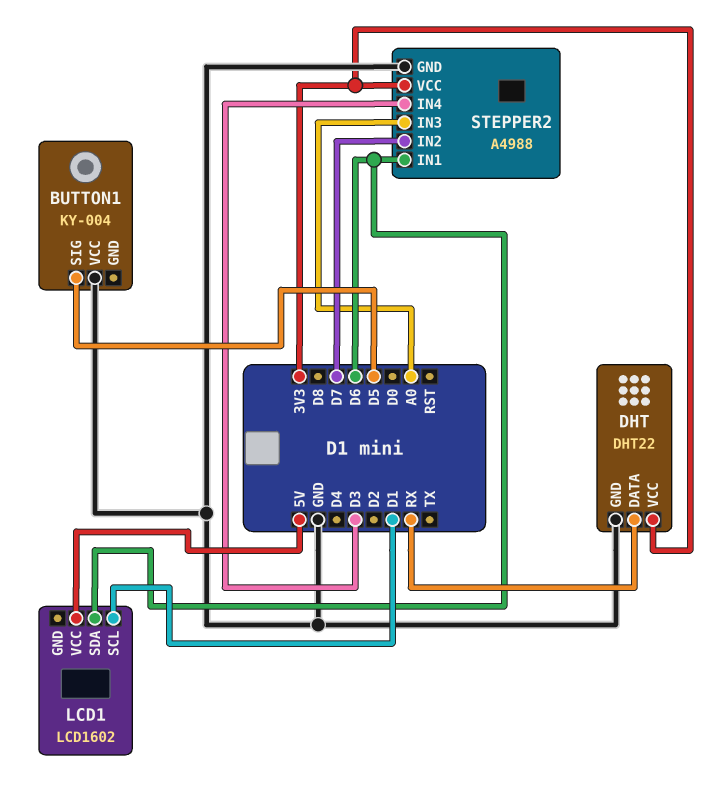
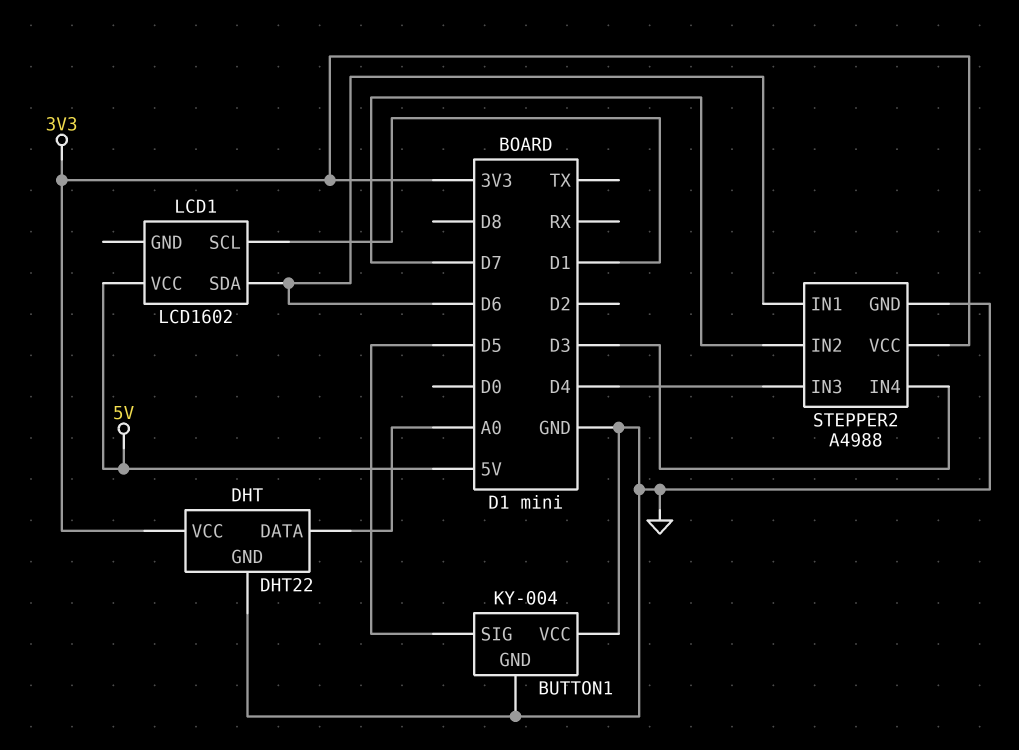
BUTTON1 pin GND: none -> GND
DHT pin DATA: RX -> A0
STEPPER2 pin IN3: A0 -> D4

